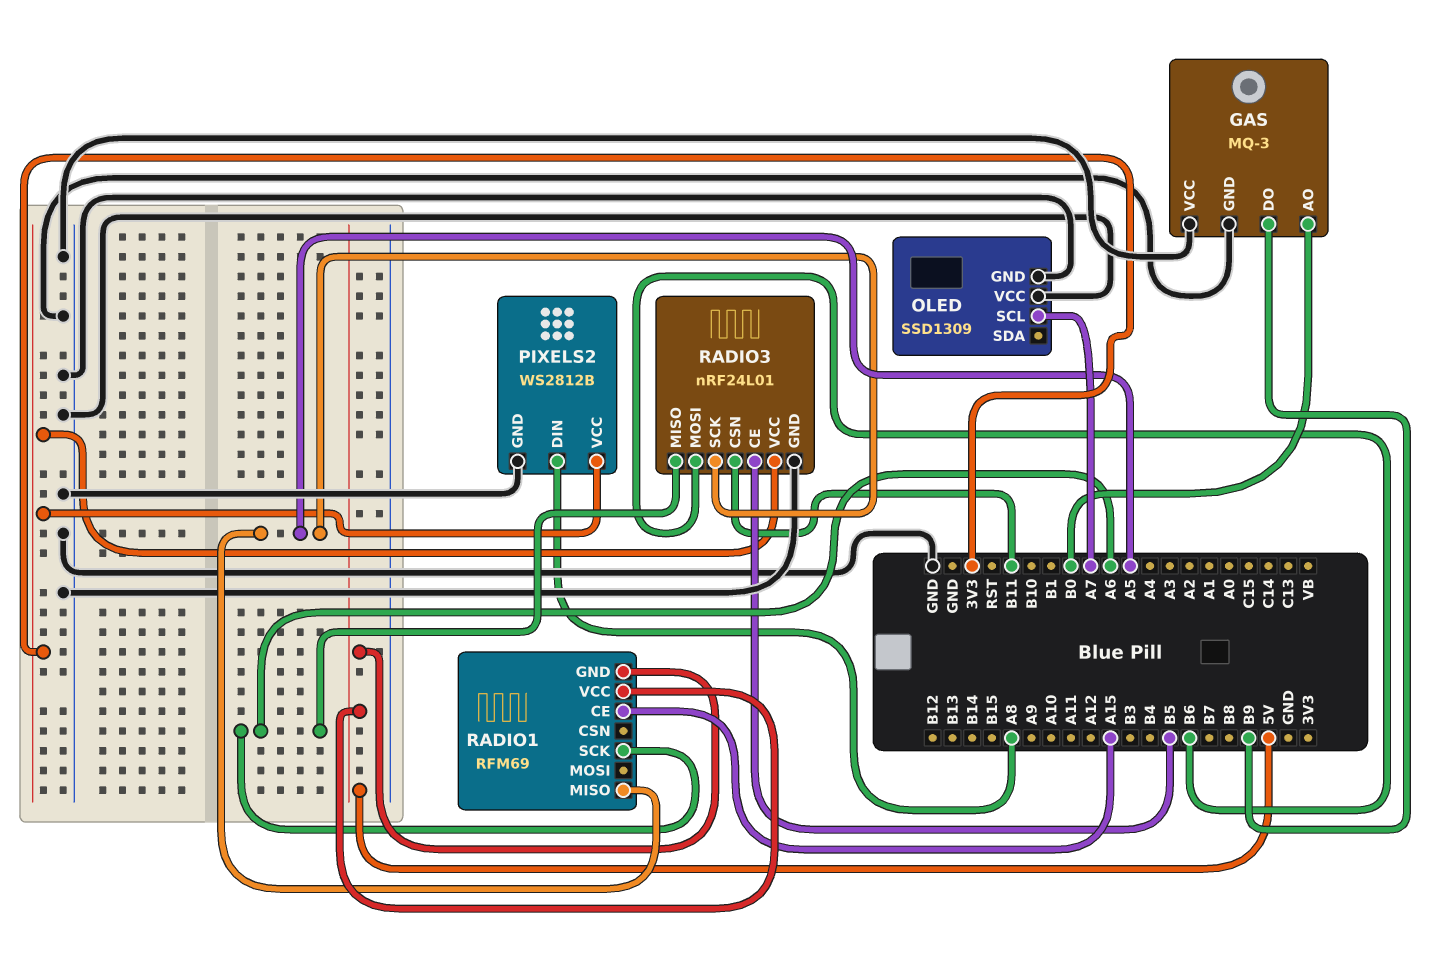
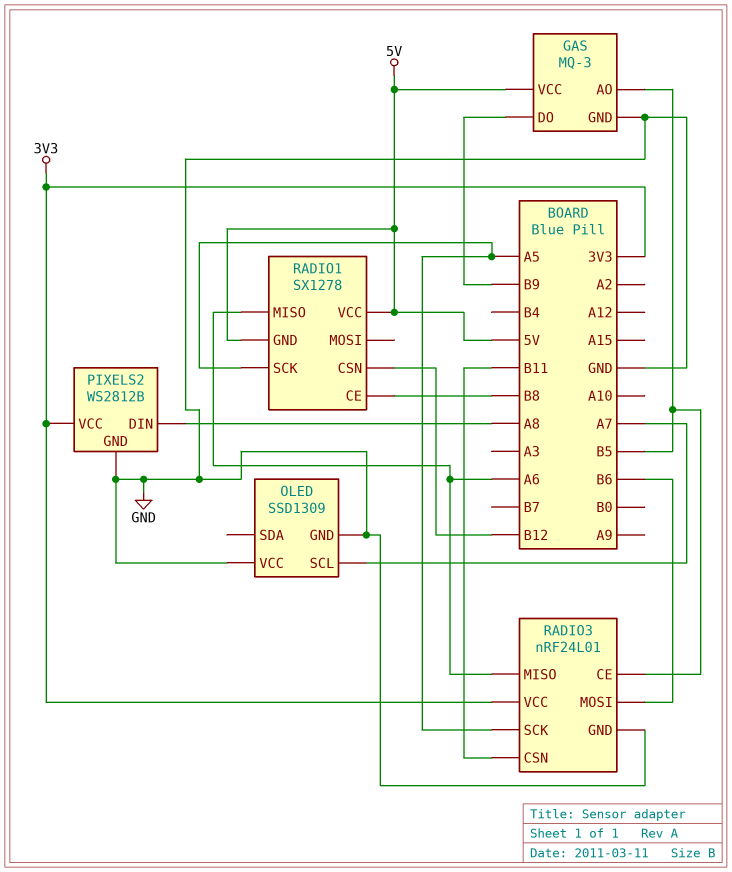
GAS pin AO: B0 -> B5
GAS pin VCC: GND -> 5V
RADIO1: RFM69 -> SX1278
RADIO1 pin CE: A15 -> B8
RADIO1 pin CSN: none -> B12
RADIO1 pin MISO: A5 -> A6
RADIO1 pin SCK: A6 -> A5

